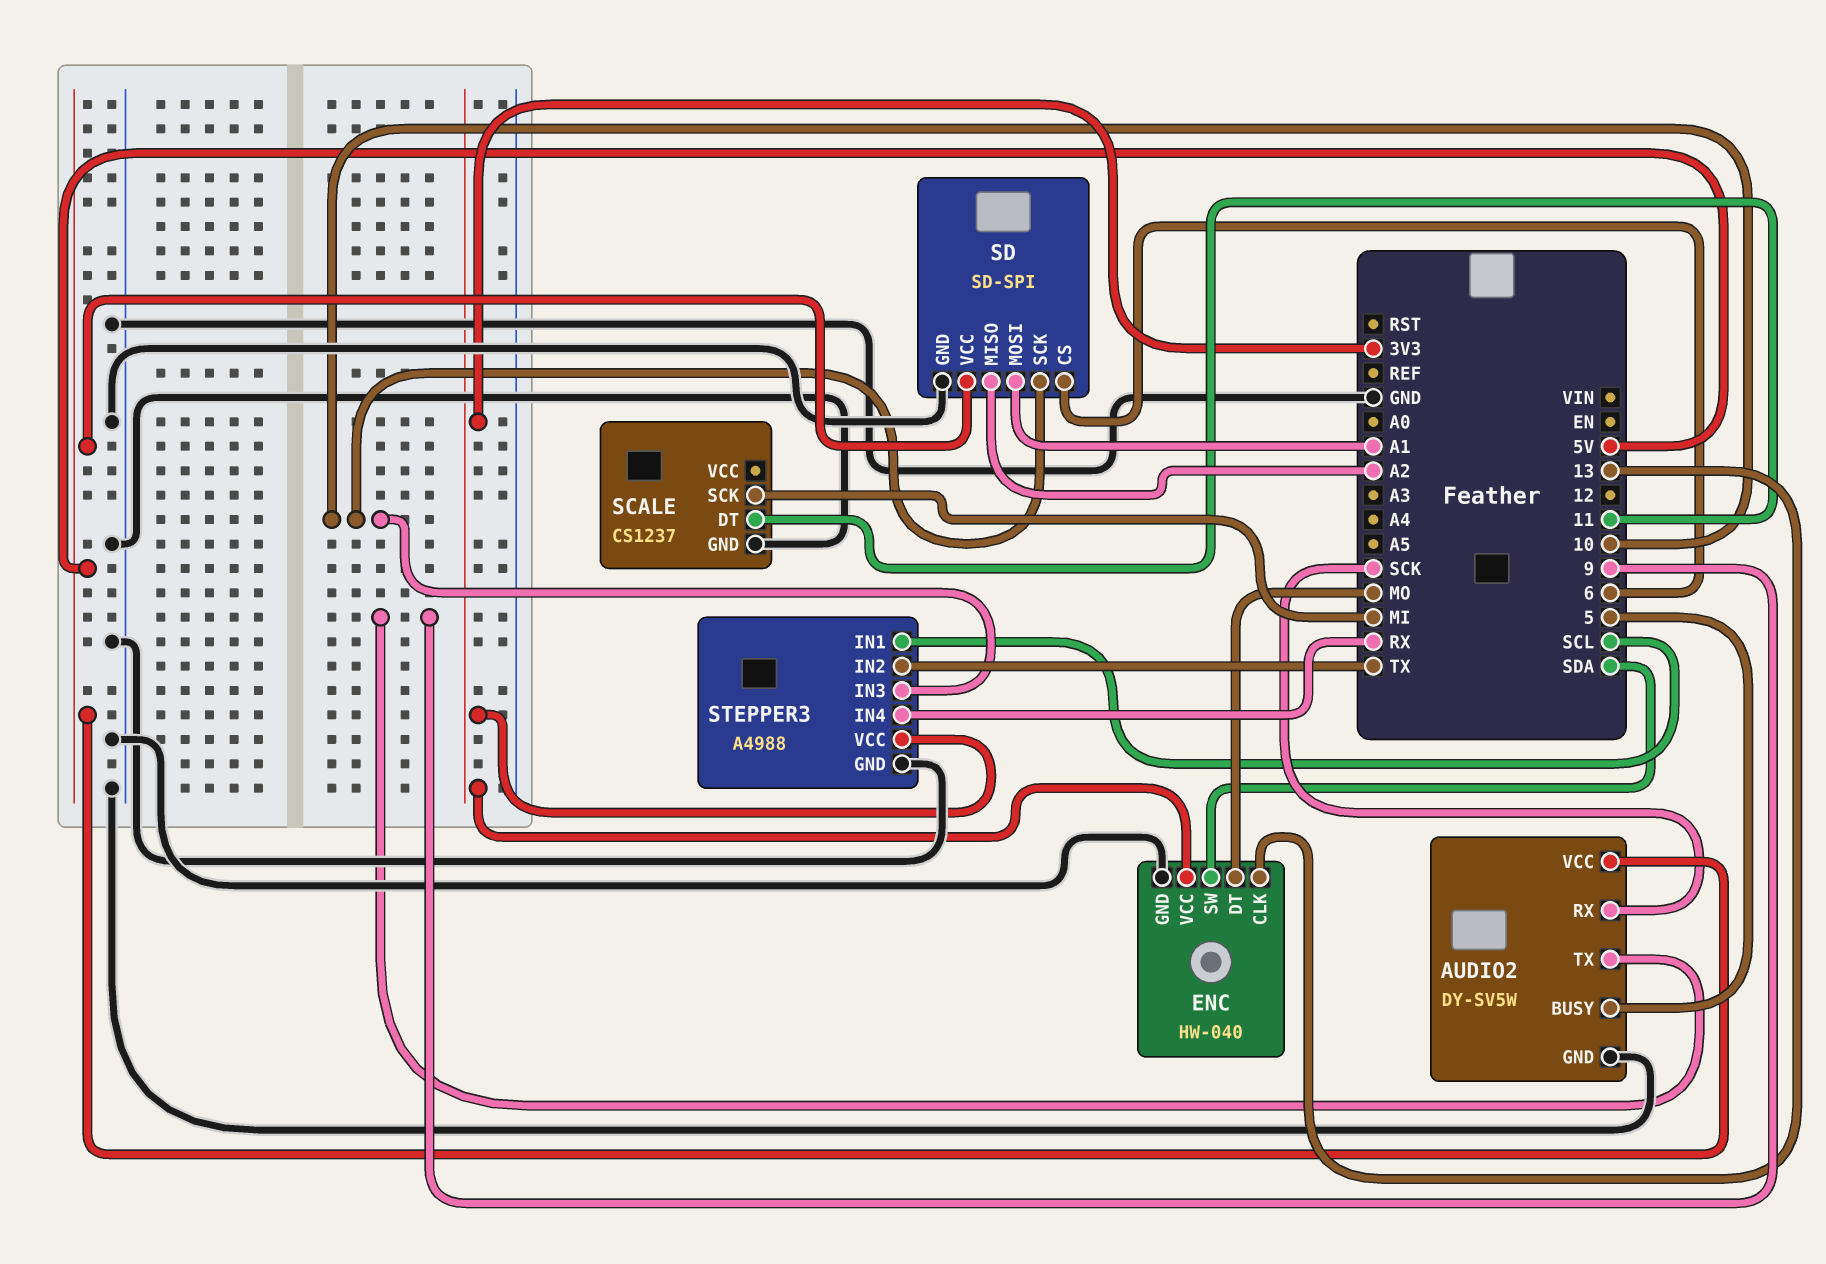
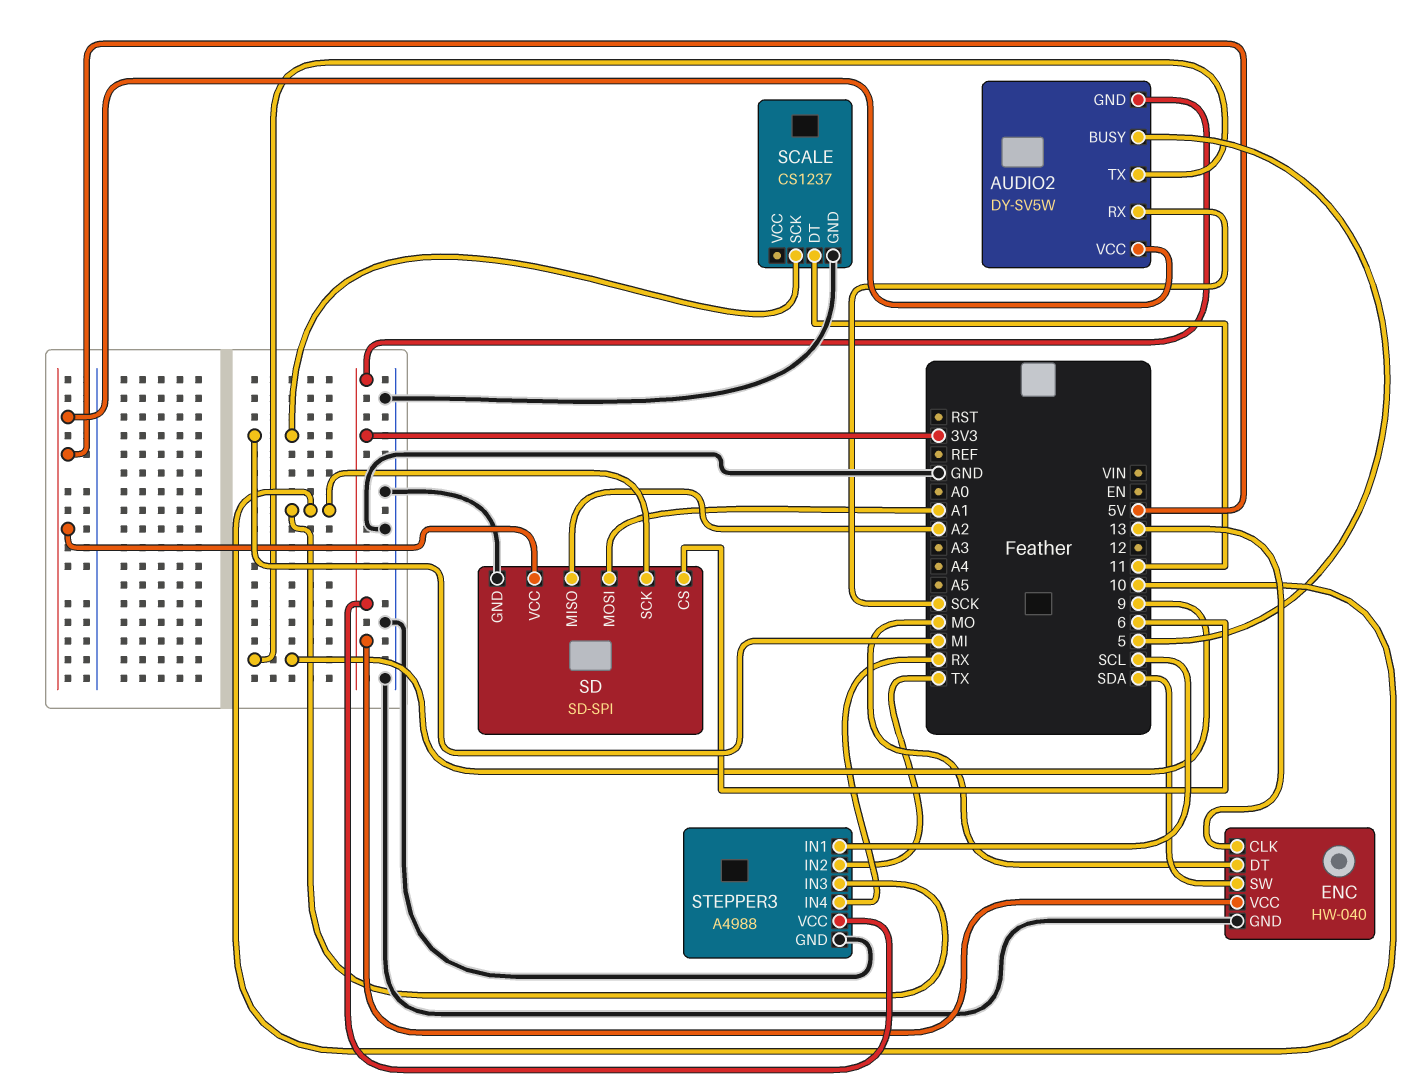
AUDIO2 pin GND: GND -> 3V3

